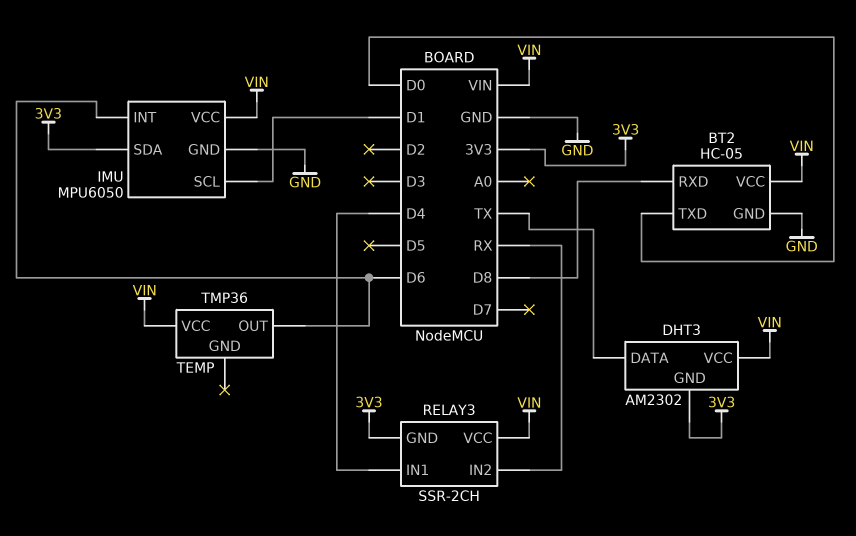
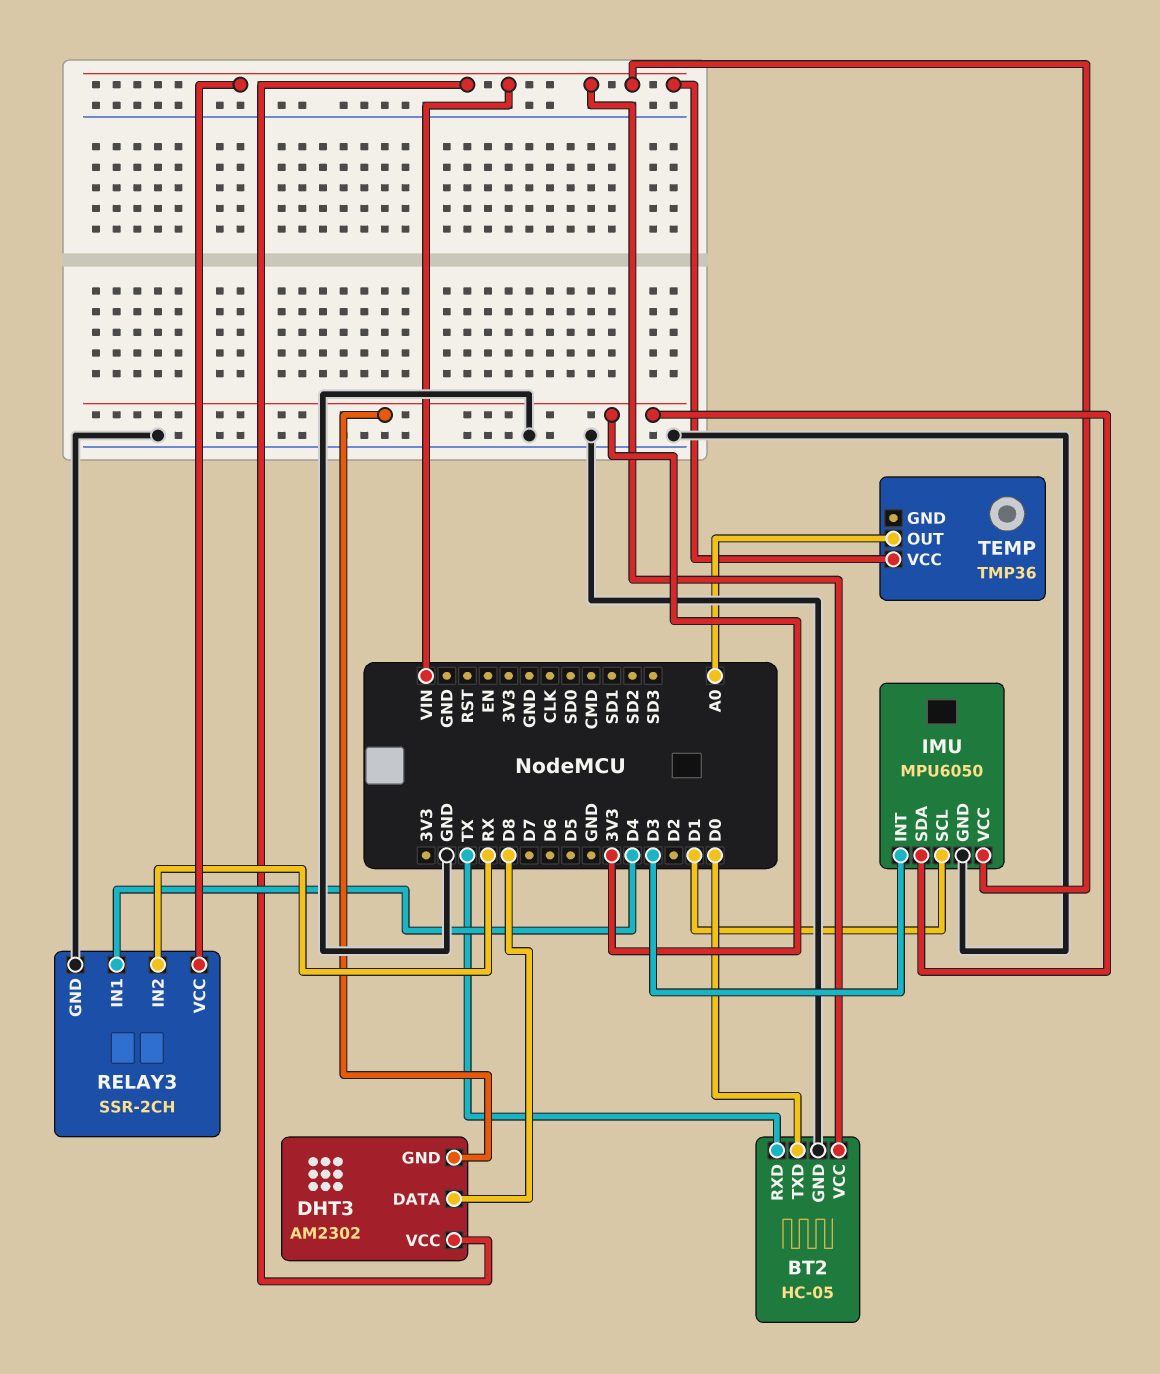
BT2 pin RXD: D8 -> TX
DHT3 pin DATA: TX -> D8
IMU pin INT: D6 -> D3
RELAY3 pin GND: 3V3 -> GND
TEMP pin OUT: D6 -> A0

